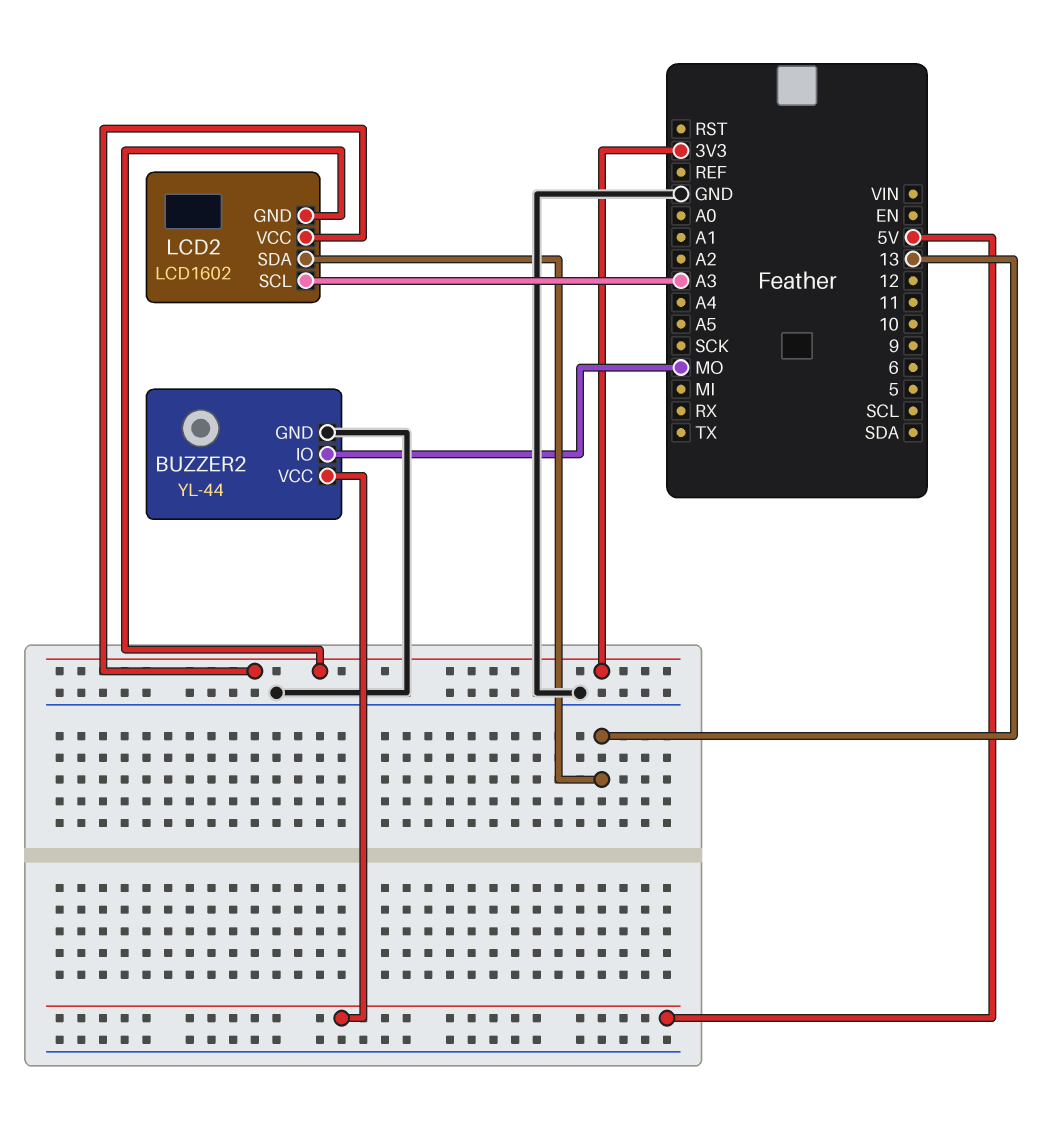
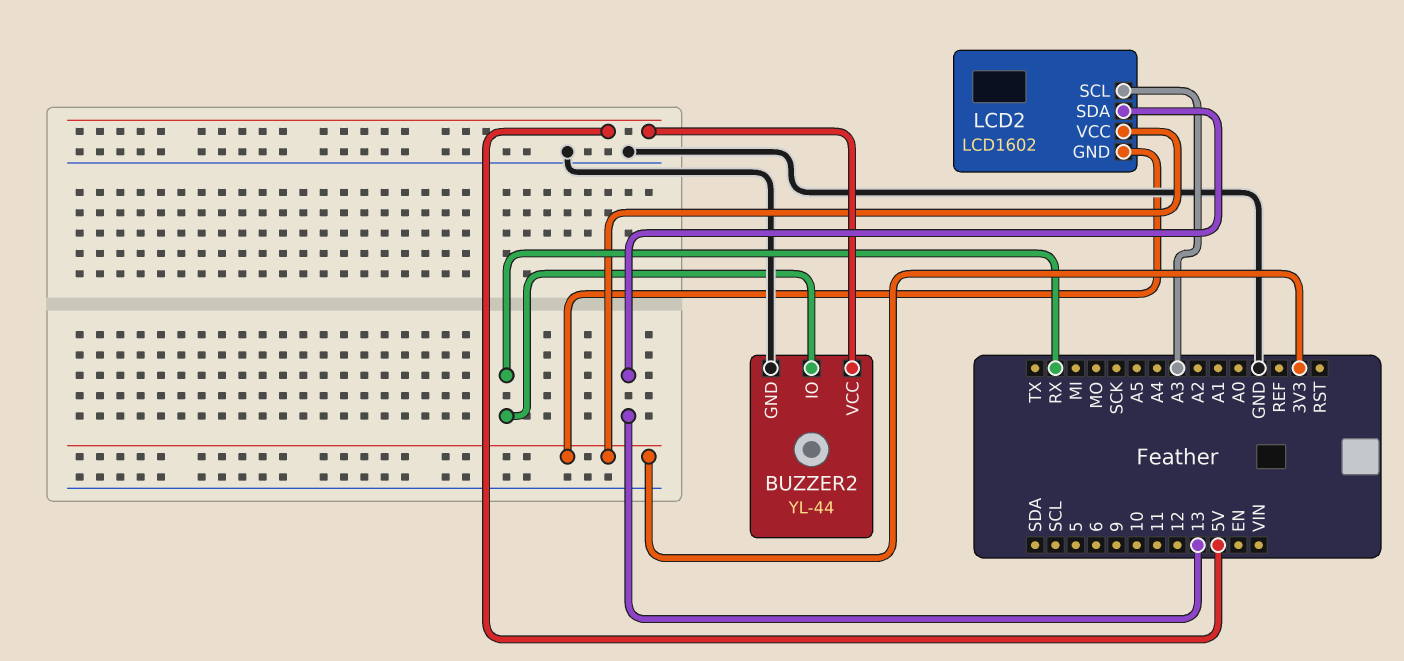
BUZZER2 pin IO: MO -> RX

